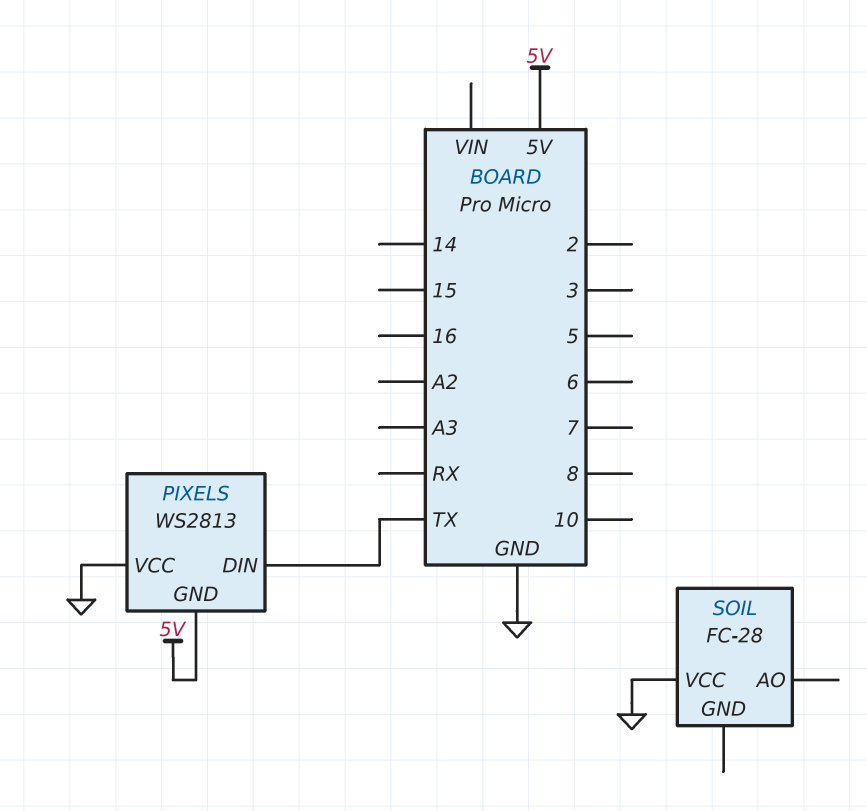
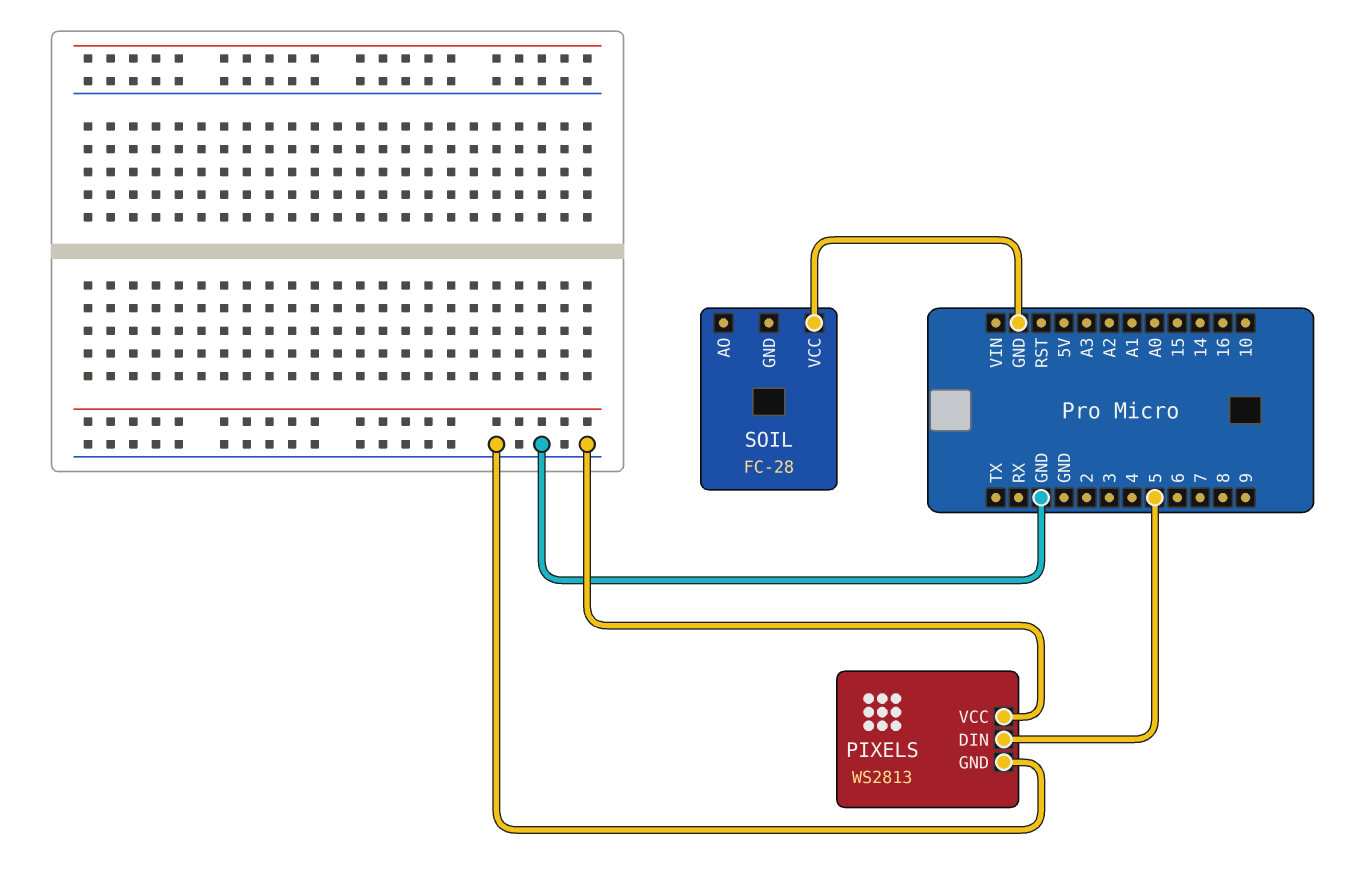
PIXELS pin DIN: TX -> 5
PIXELS pin GND: 5V -> GND

